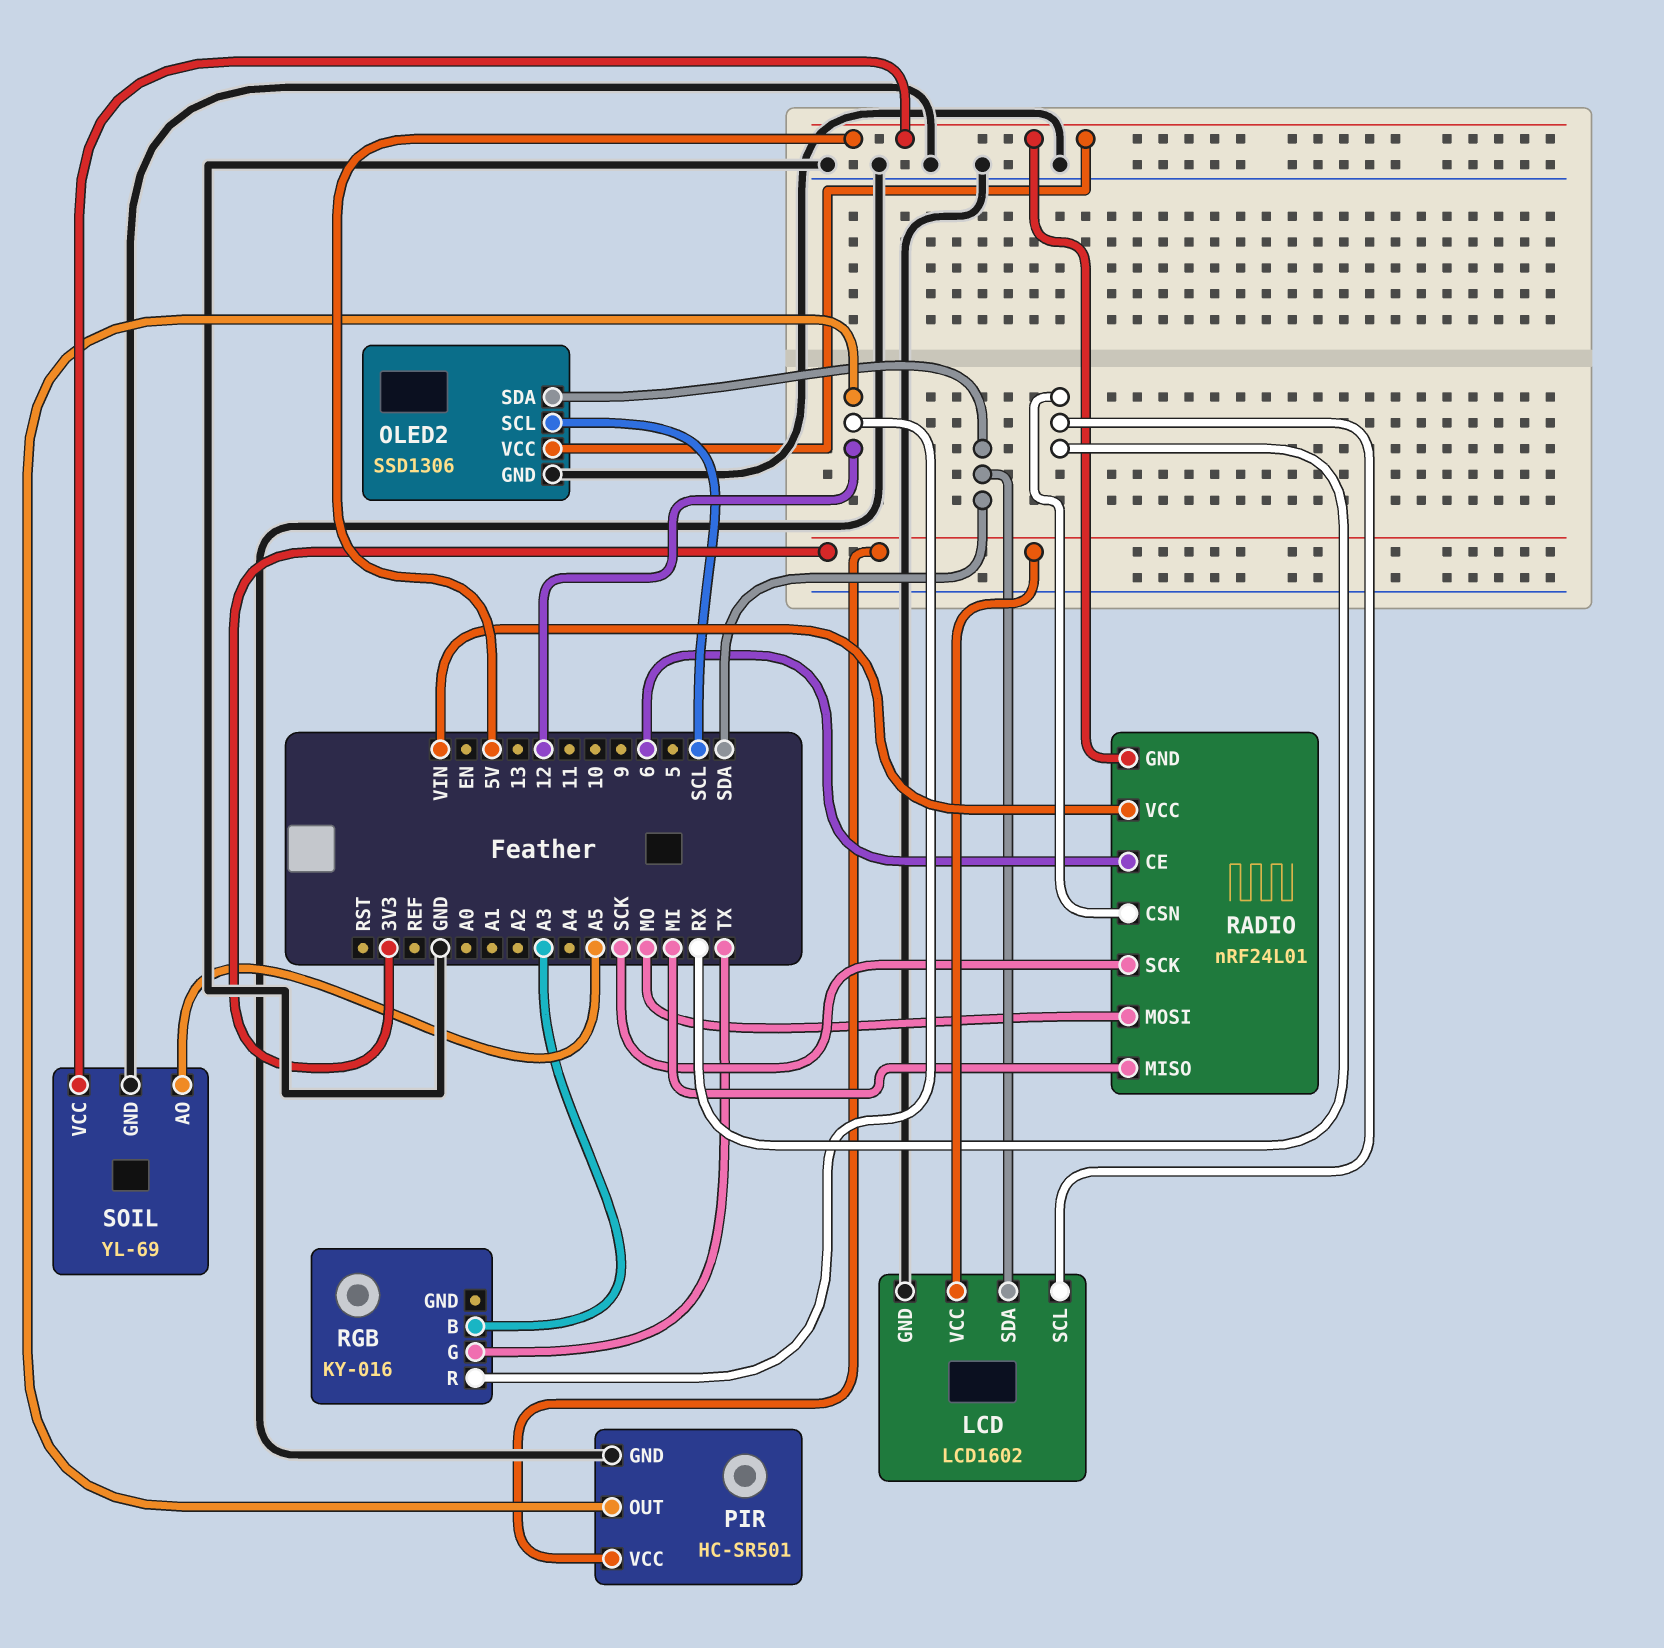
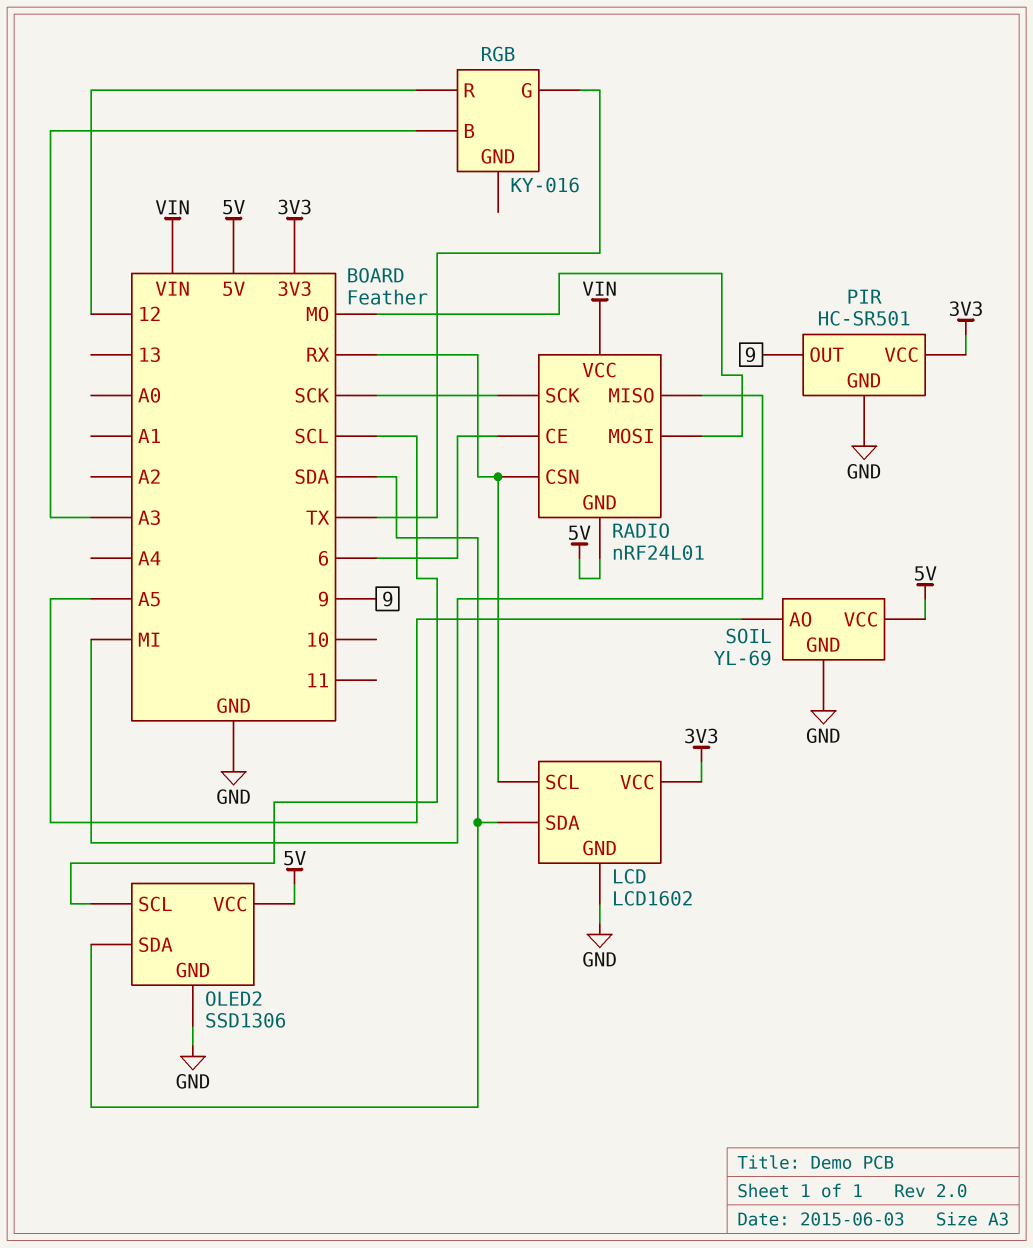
PIR pin OUT: 12 -> 9

